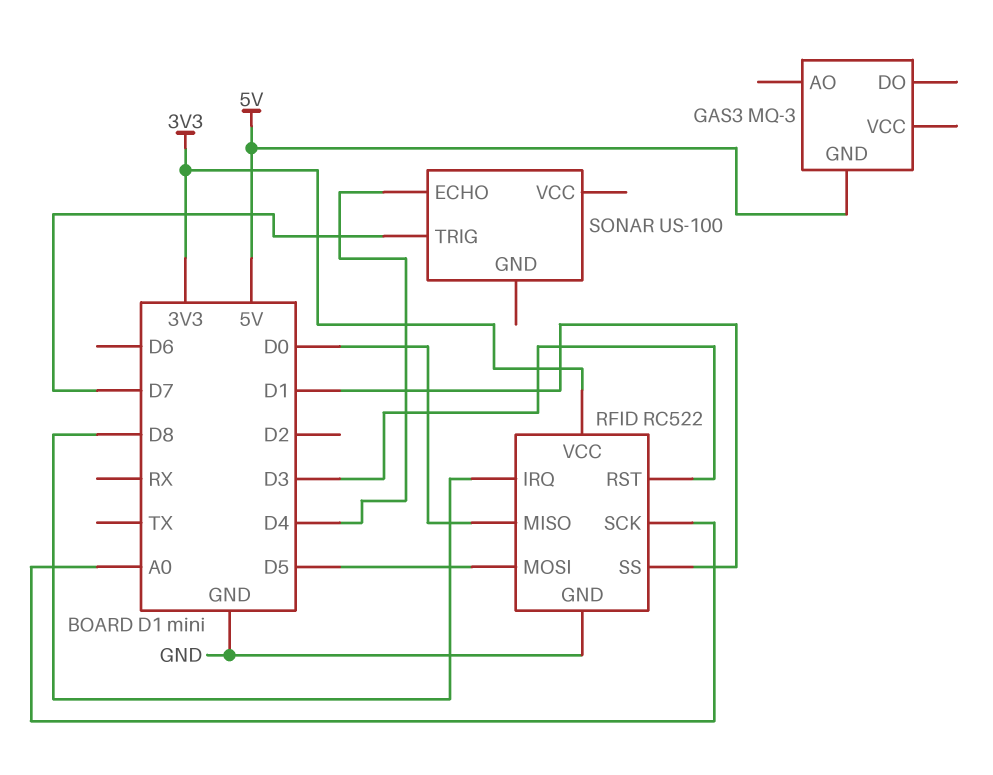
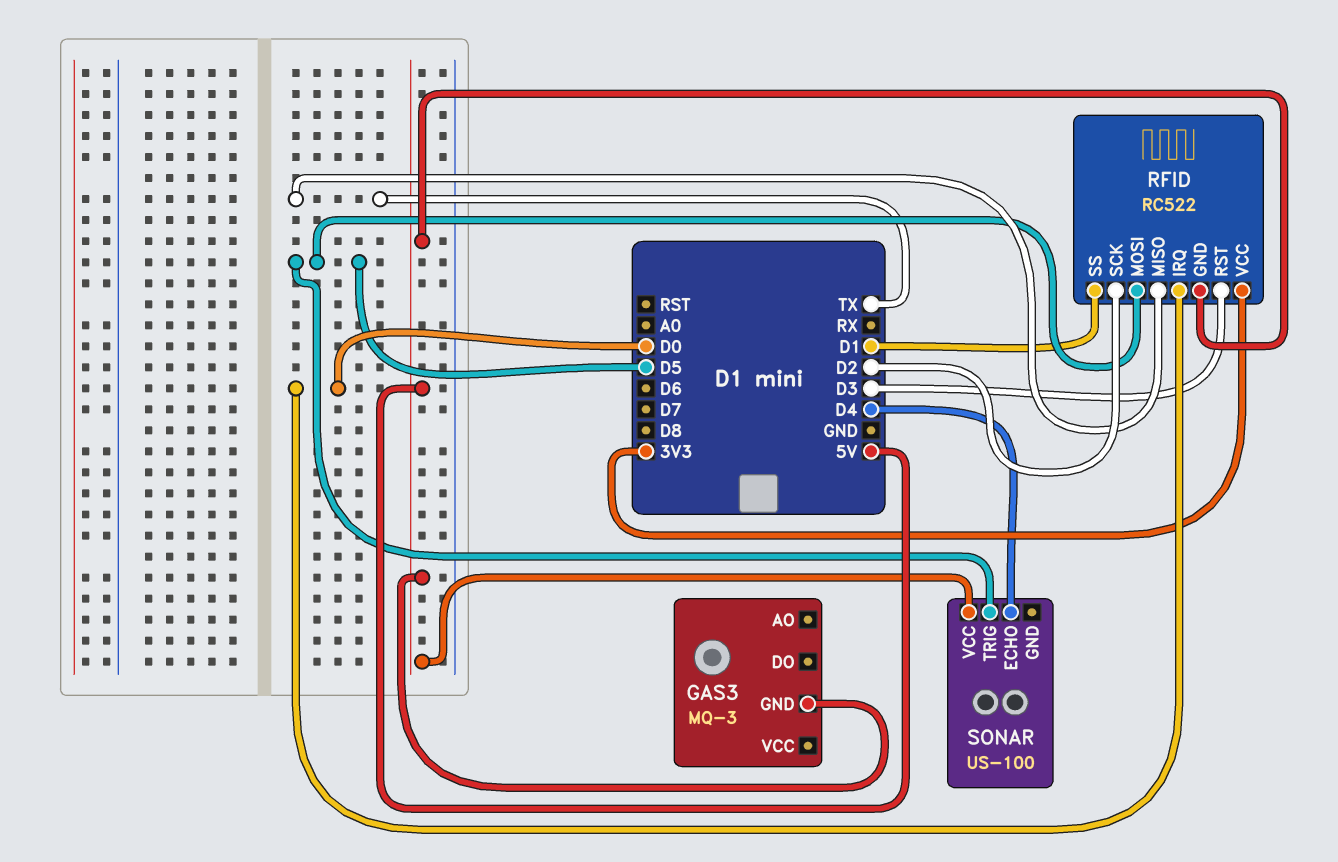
RFID pin GND: GND -> 5V
RFID pin IRQ: D8 -> D0
RFID pin MISO: D0 -> TX
RFID pin SCK: A0 -> D2
SONAR pin TRIG: D7 -> D5
SONAR pin VCC: none -> 5V

